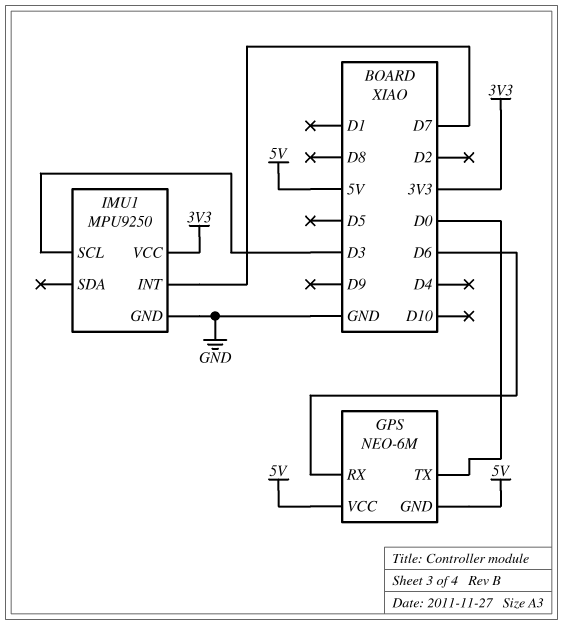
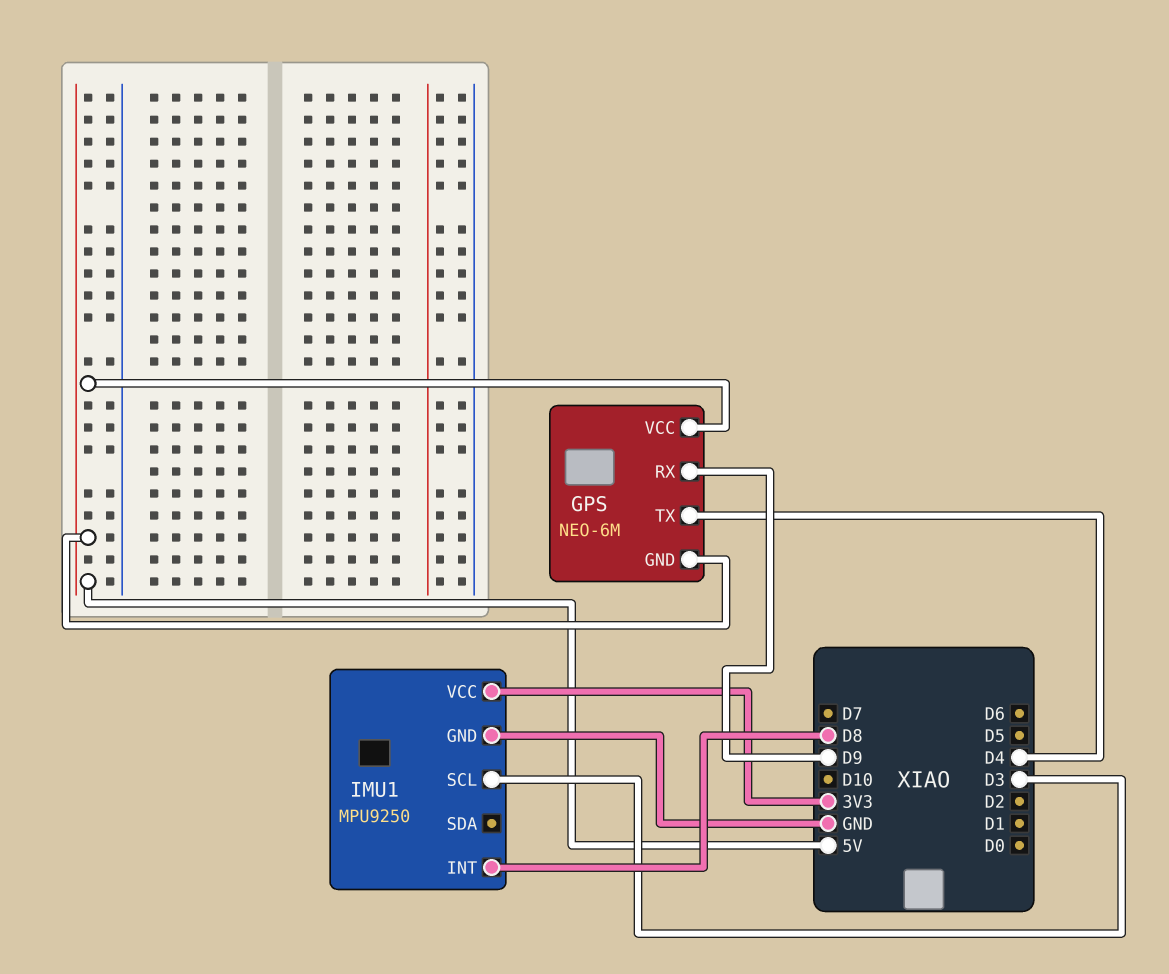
GPS pin RX: D6 -> D9
GPS pin TX: D0 -> D4
IMU1 pin INT: D7 -> D8

